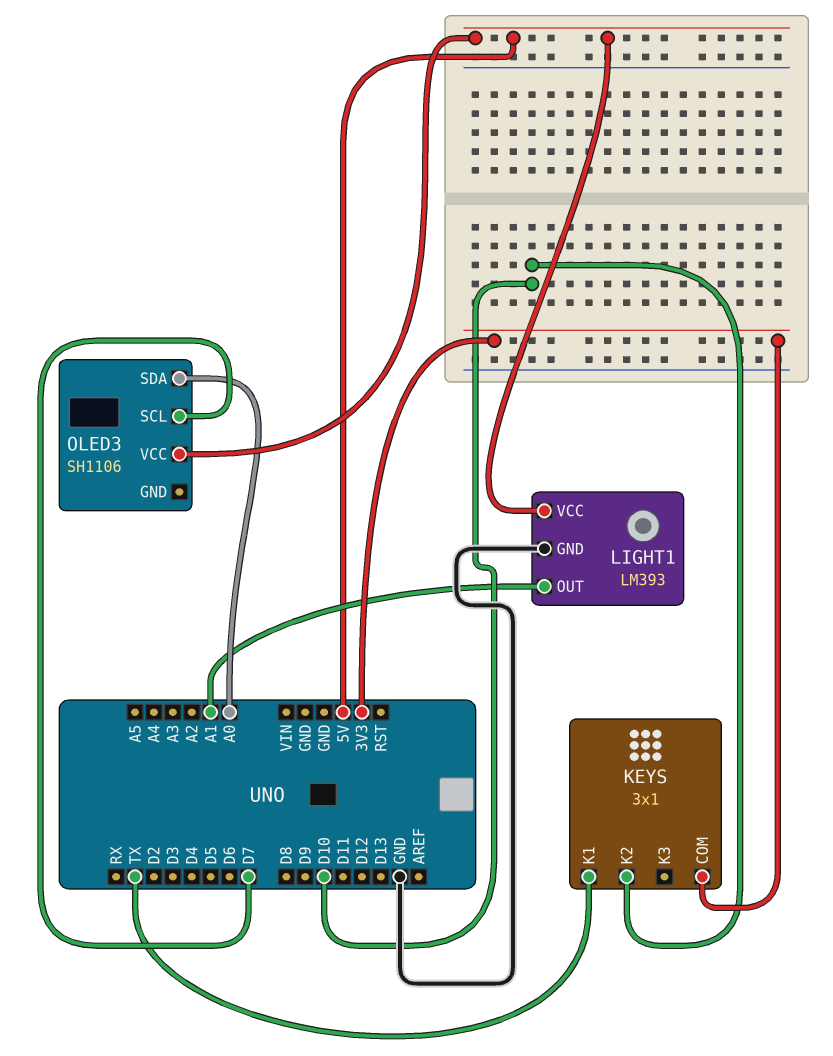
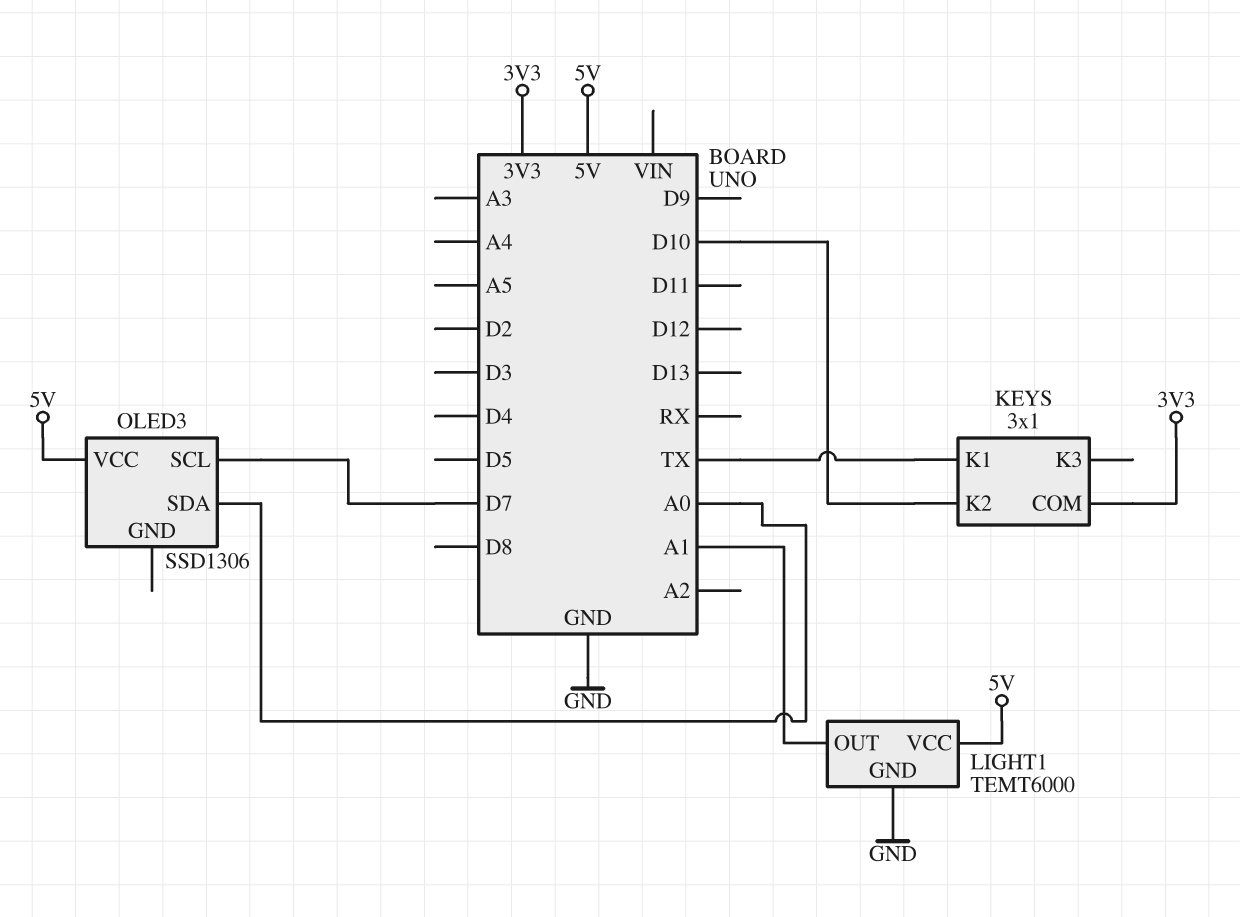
LIGHT1: LM393 -> TEMT6000
OLED3: SH1106 -> SSD1306

